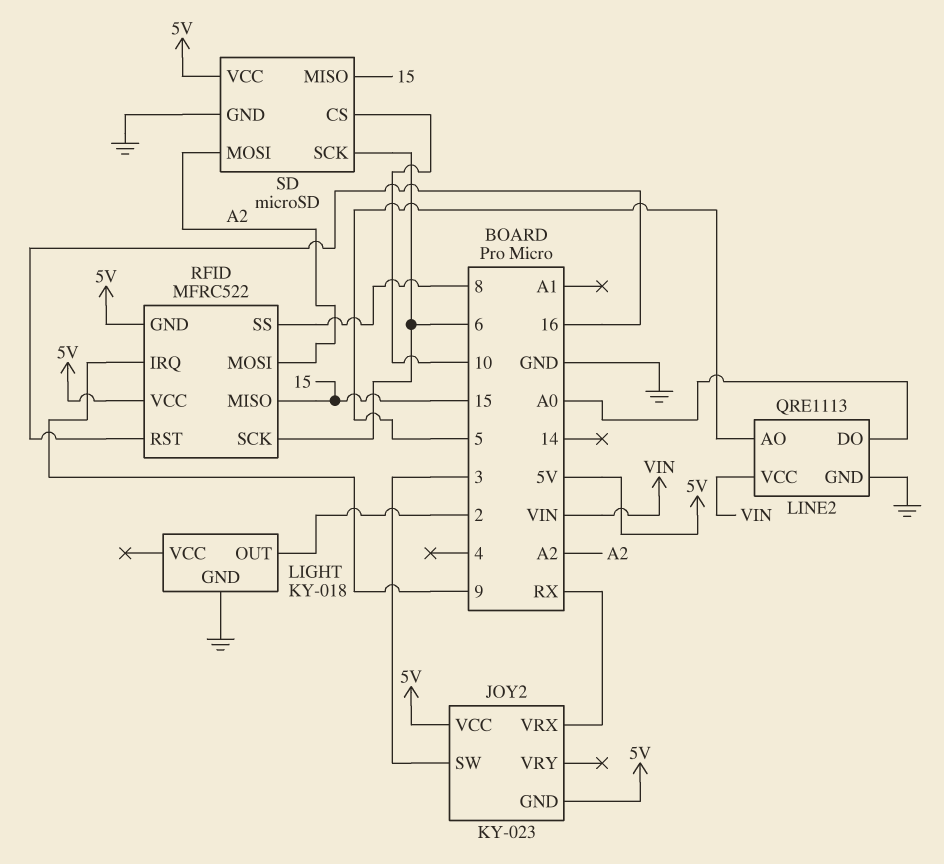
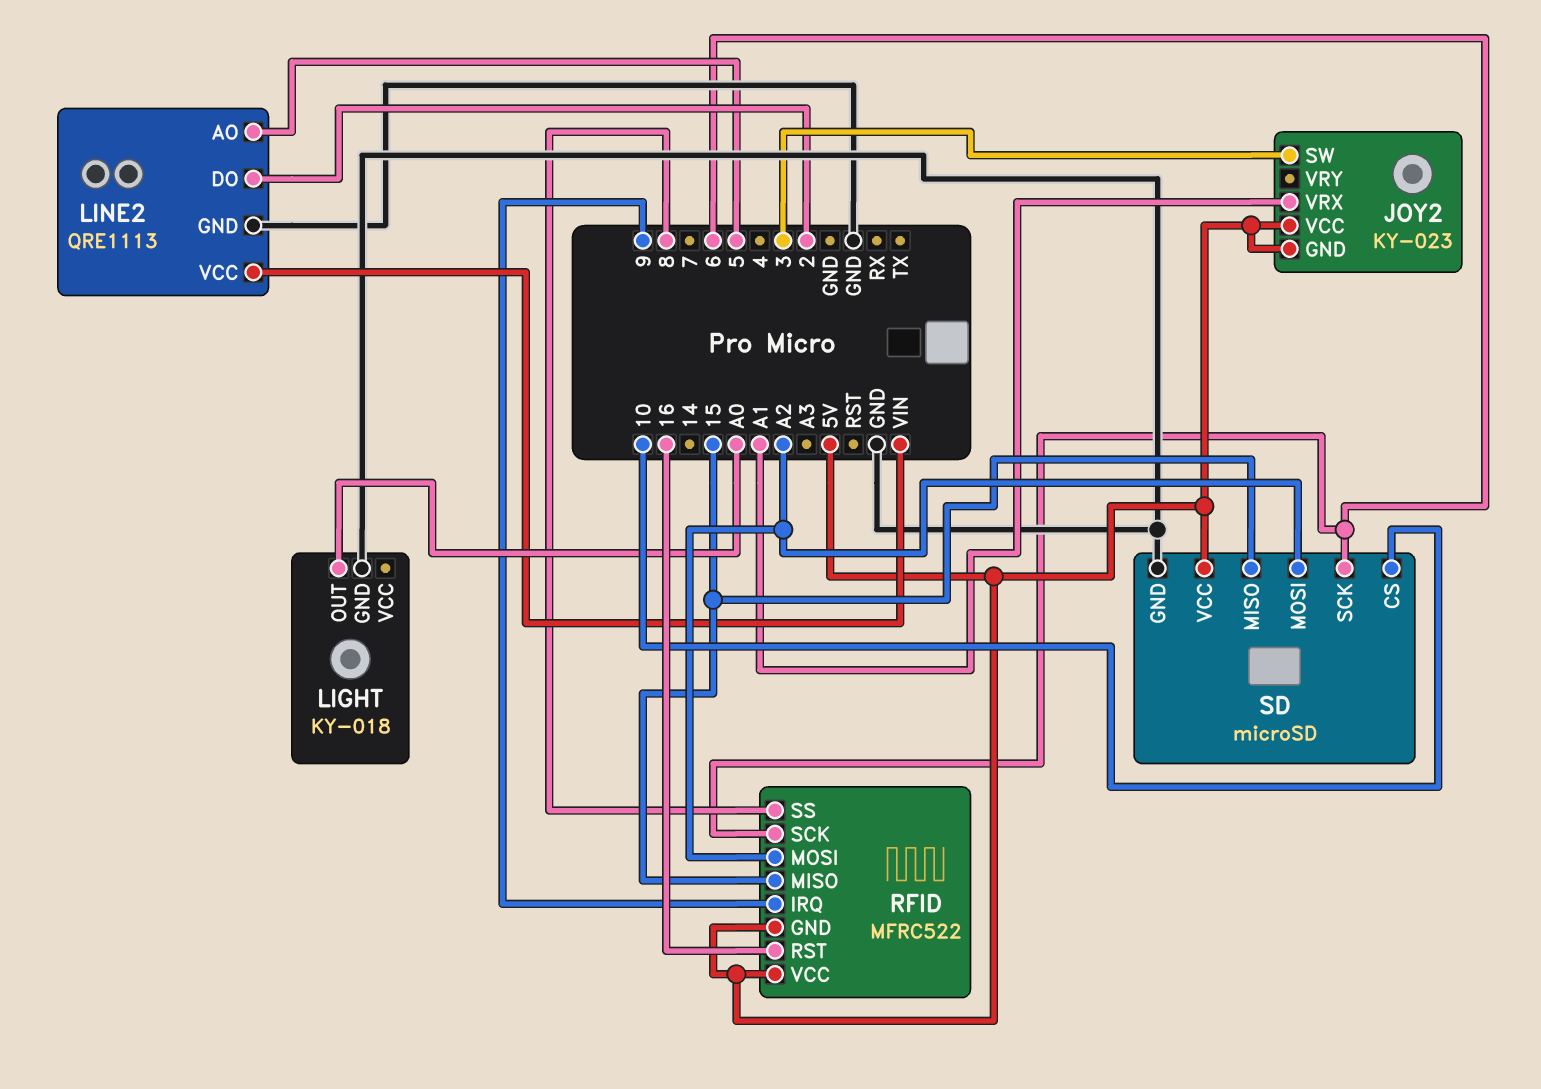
JOY2 pin VRX: RX -> A1
LIGHT pin OUT: 2 -> A0
LINE2 pin DO: A0 -> 2

